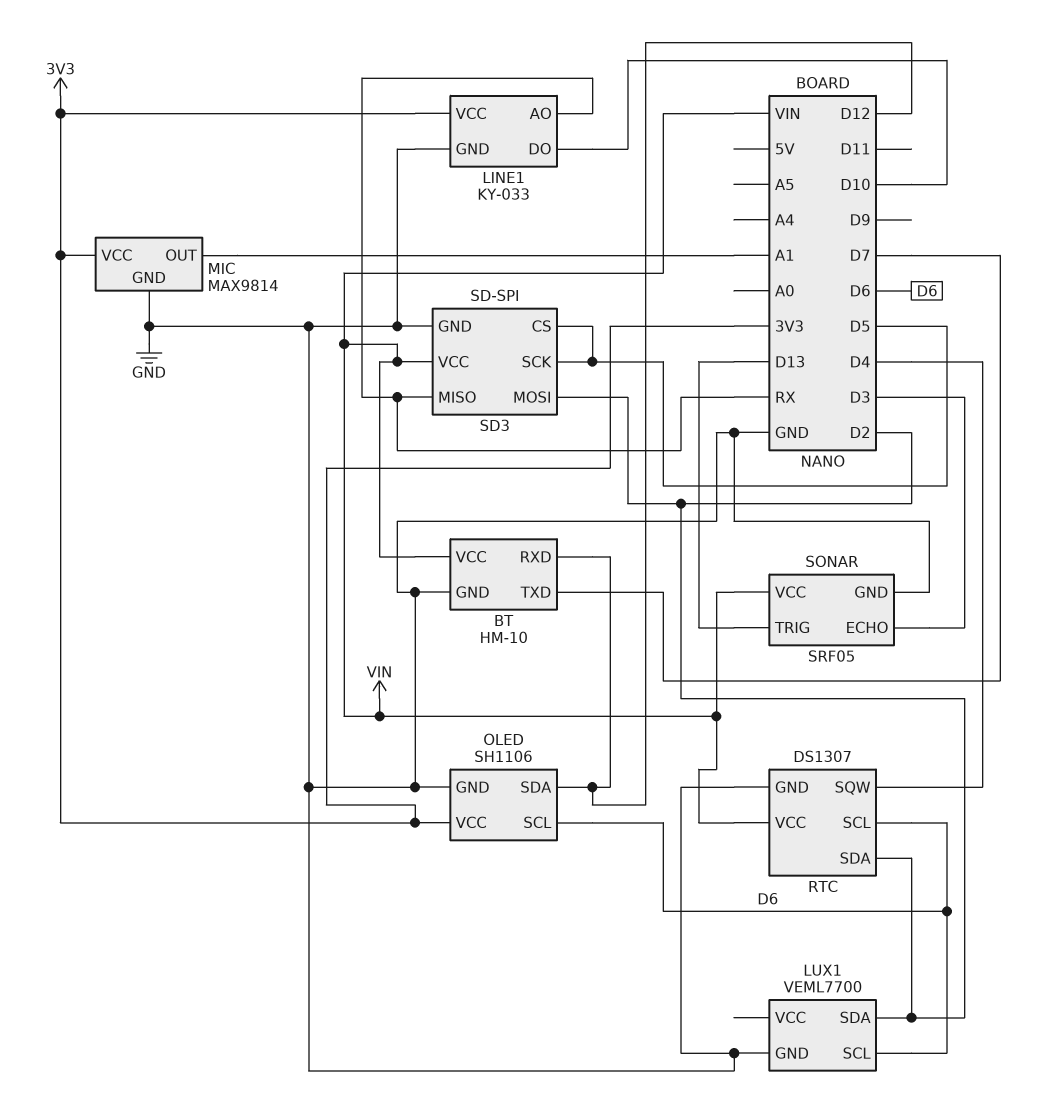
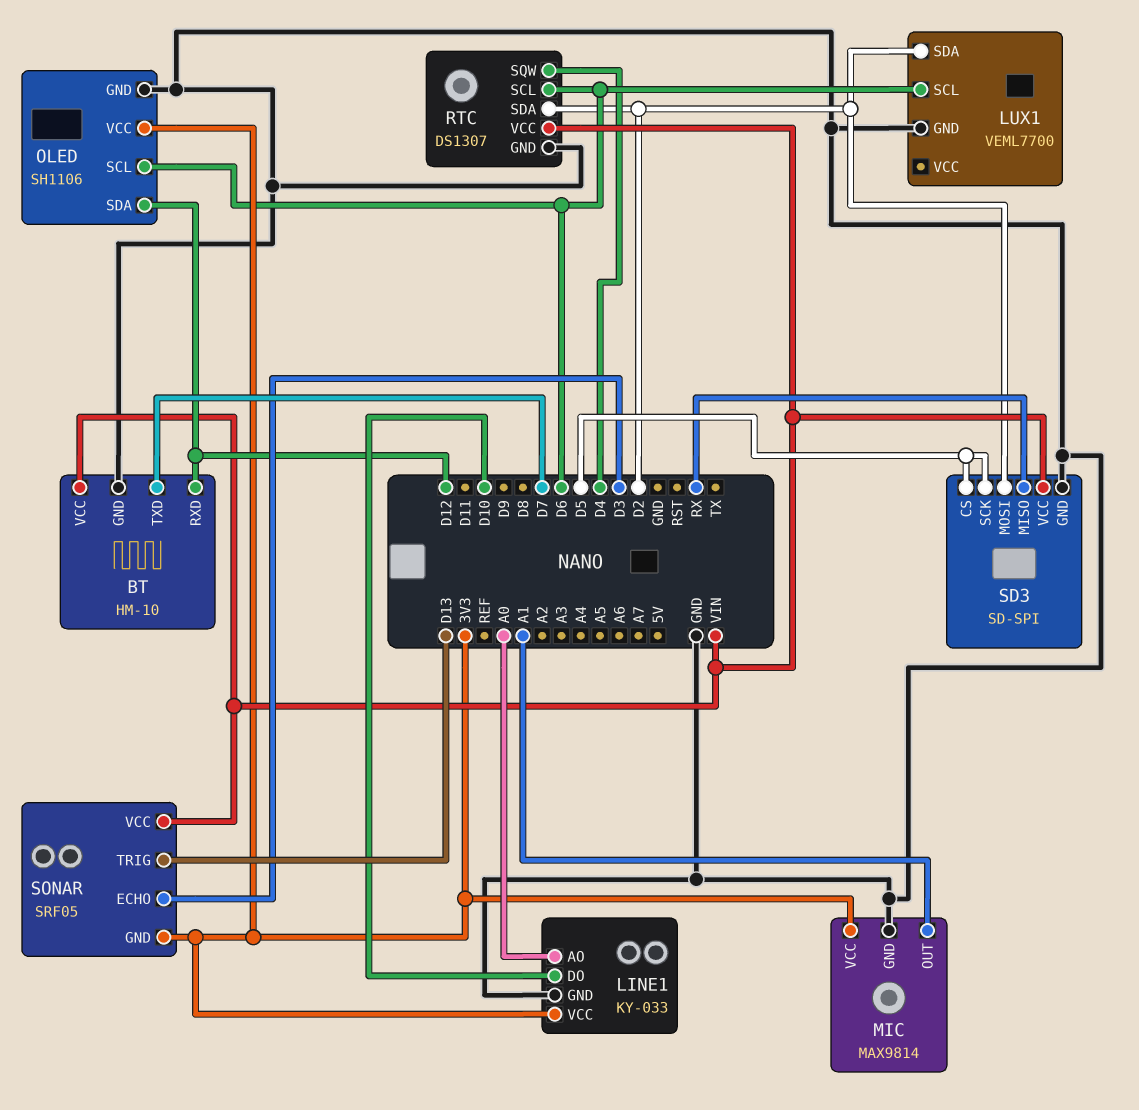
LINE1 pin AO: RX -> A0
SONAR pin GND: GND -> 3V3

